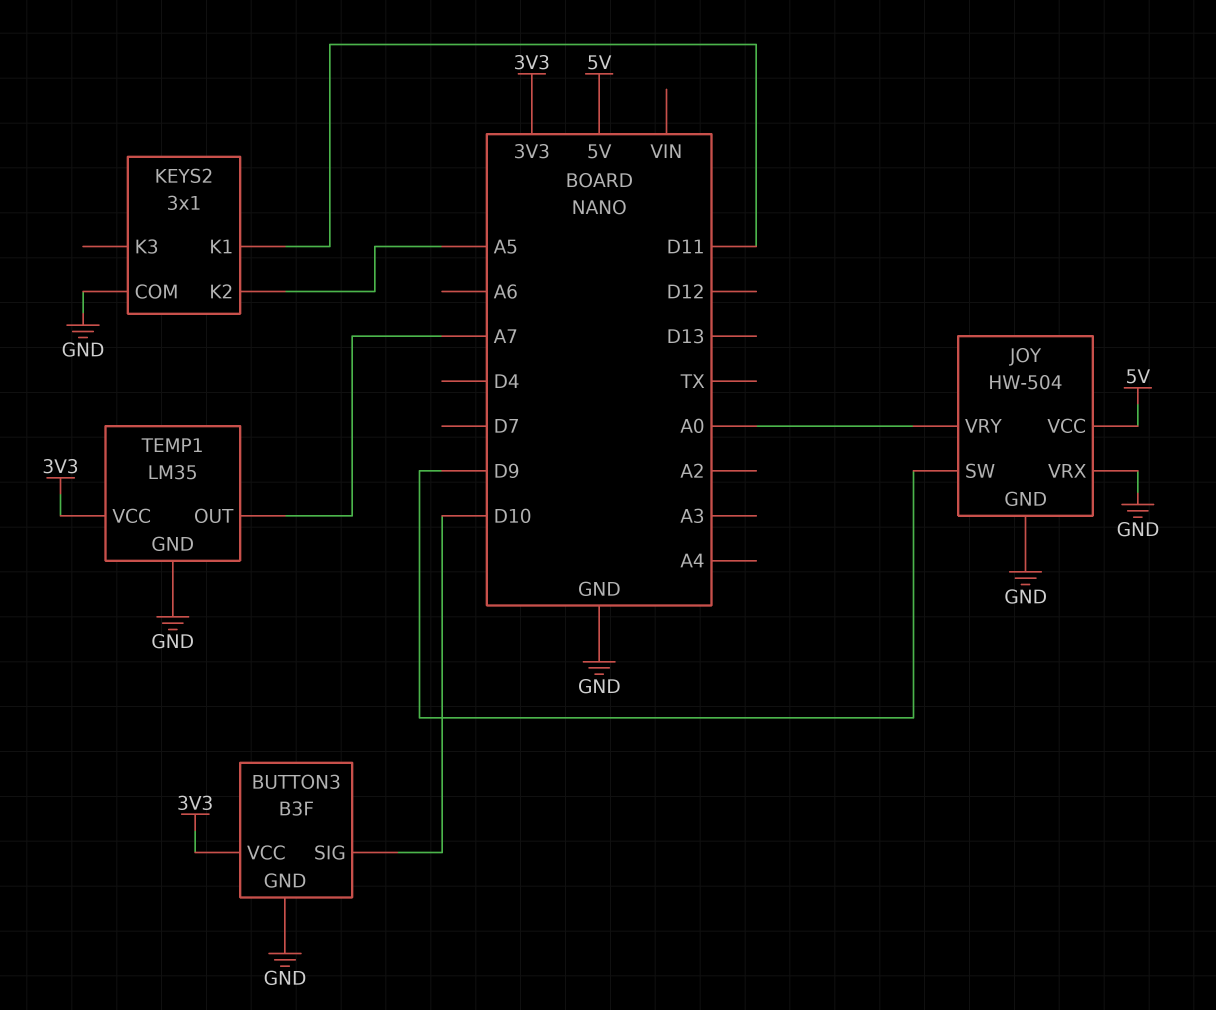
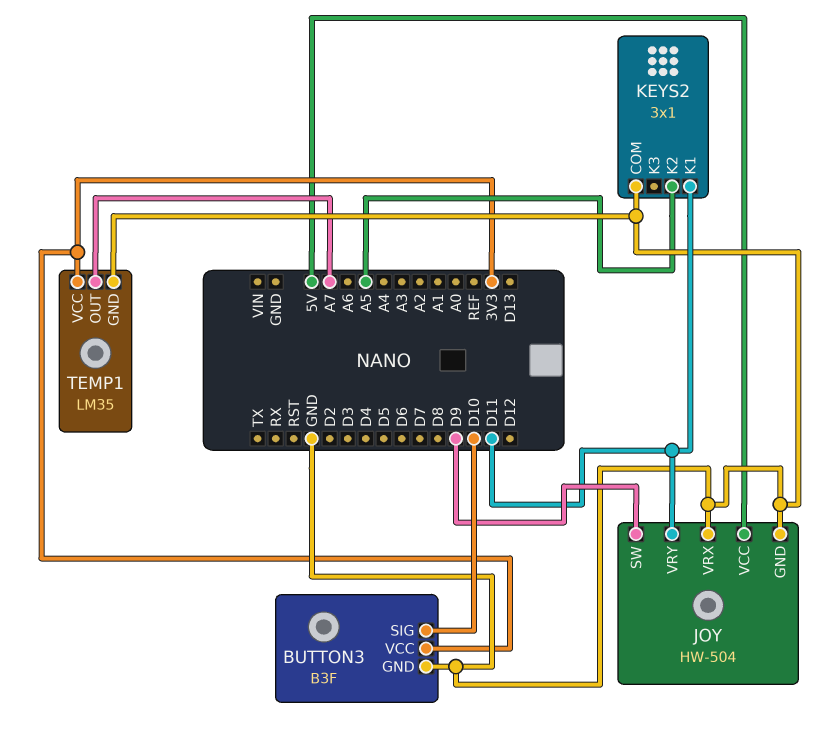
JOY pin VRY: A0 -> D11

